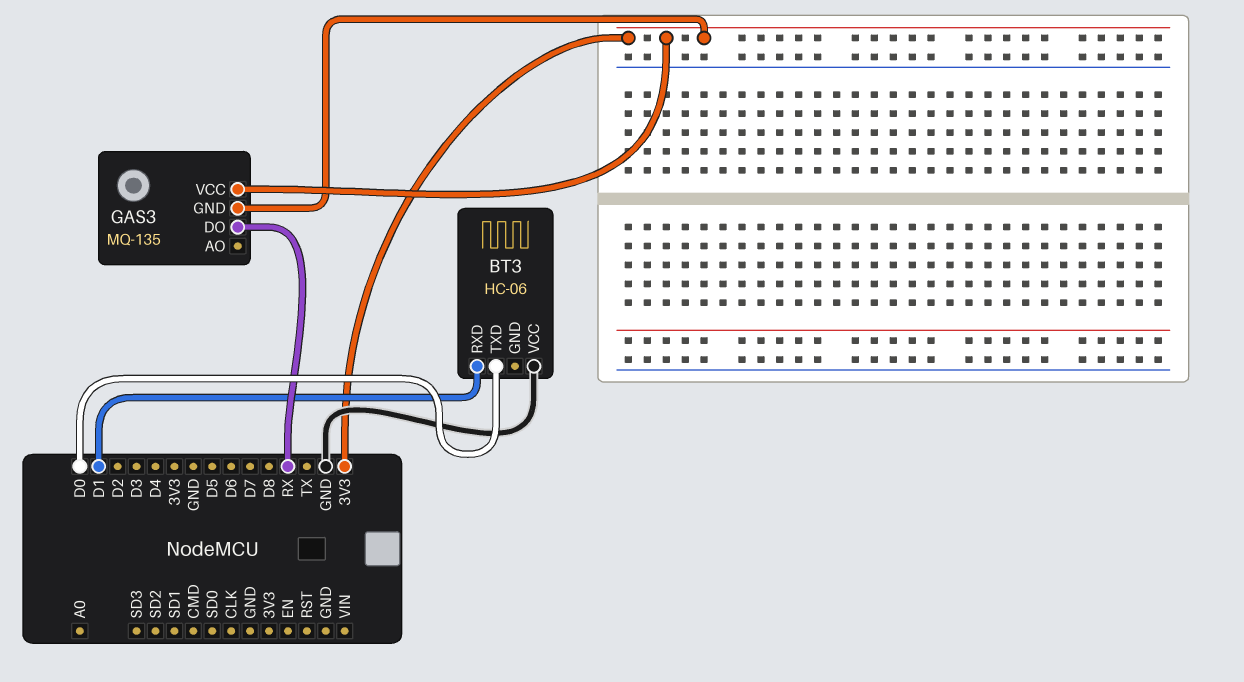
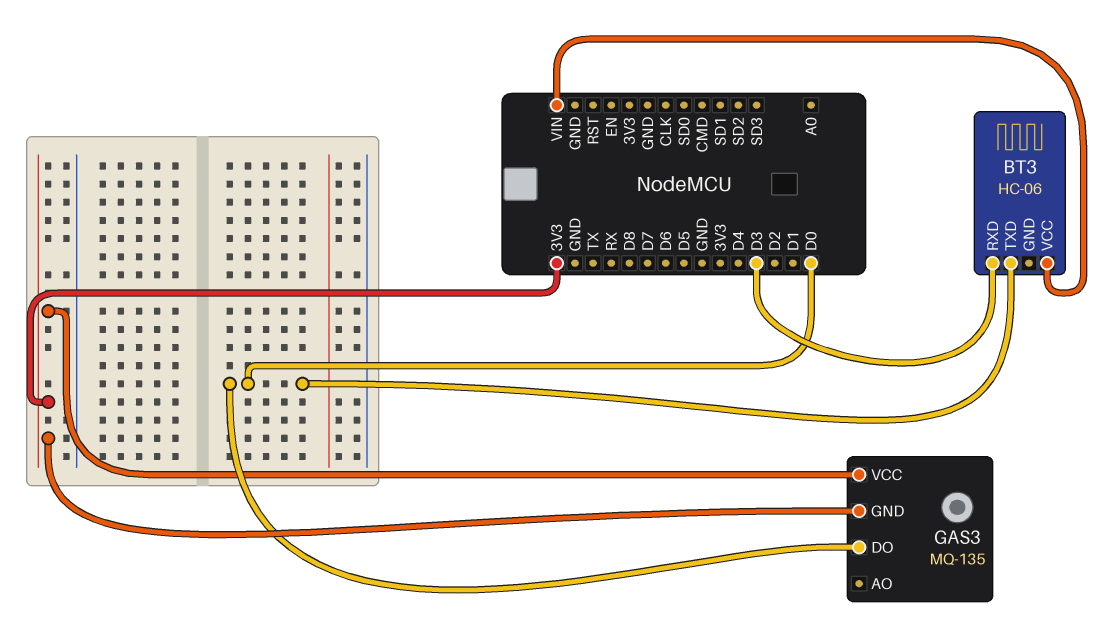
BT3 pin RXD: D1 -> D3
BT3 pin VCC: GND -> VIN
GAS3 pin DO: RX -> D0

